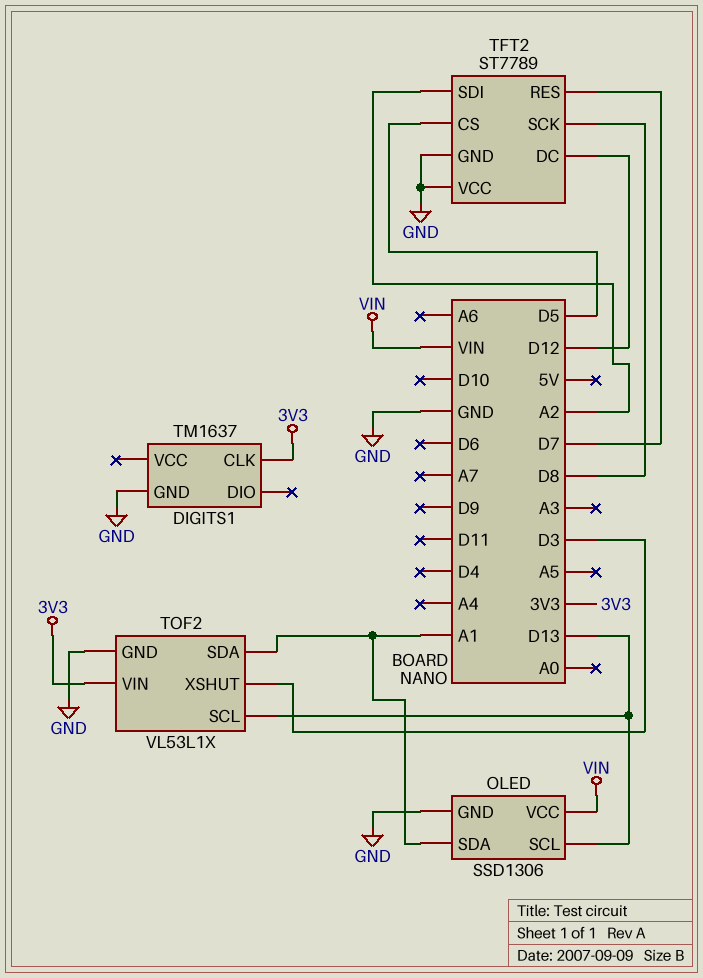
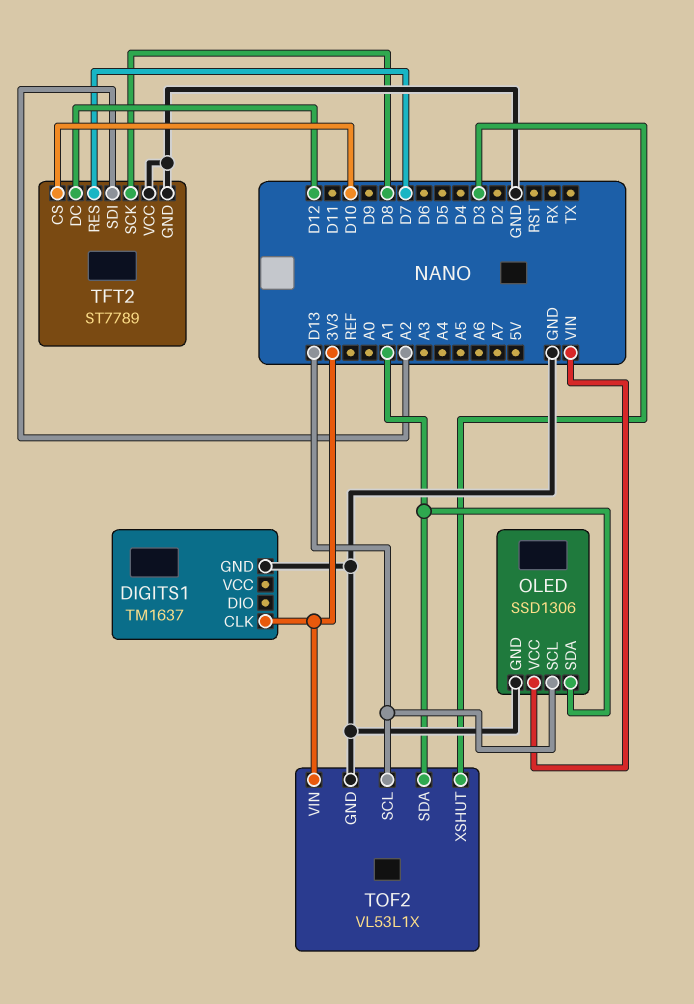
TFT2 pin CS: D5 -> D10

